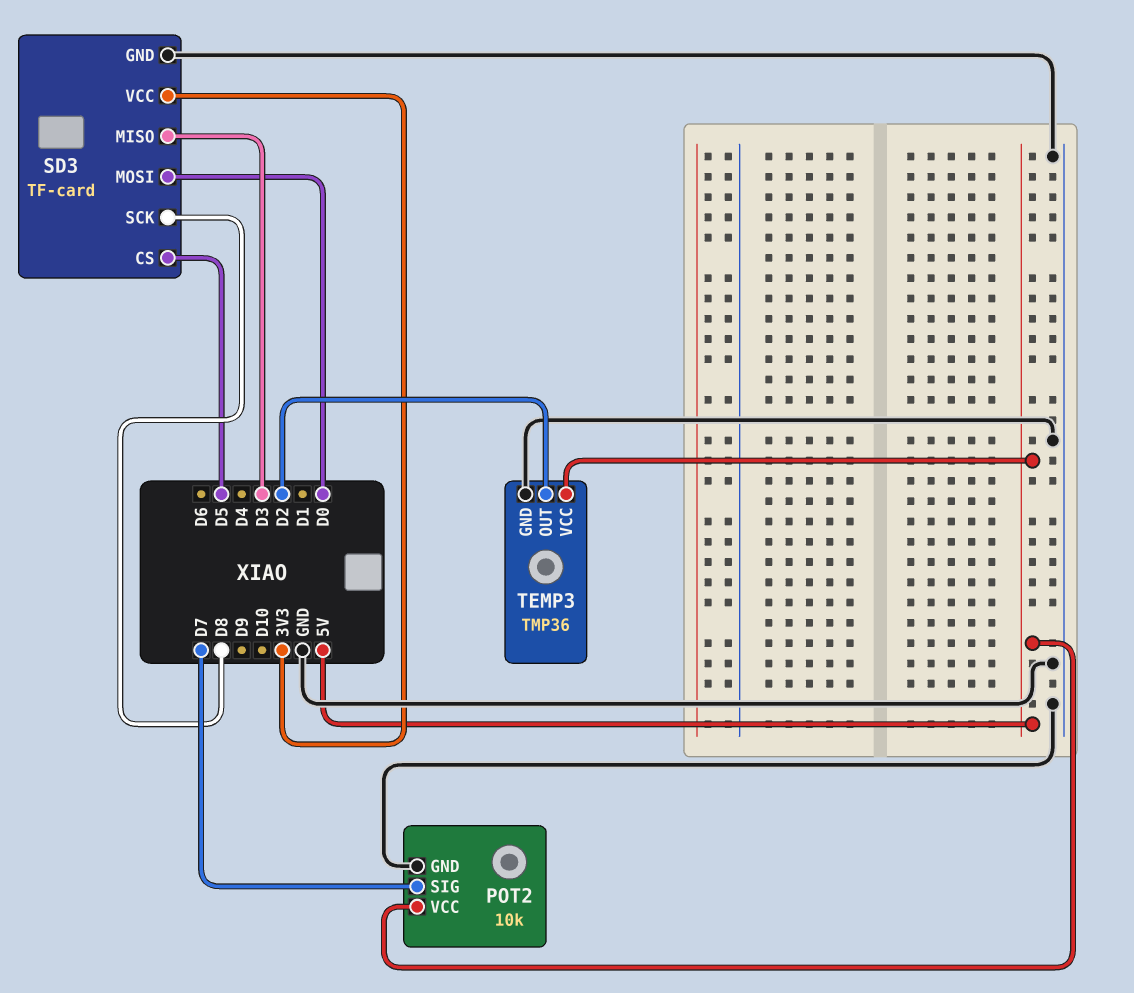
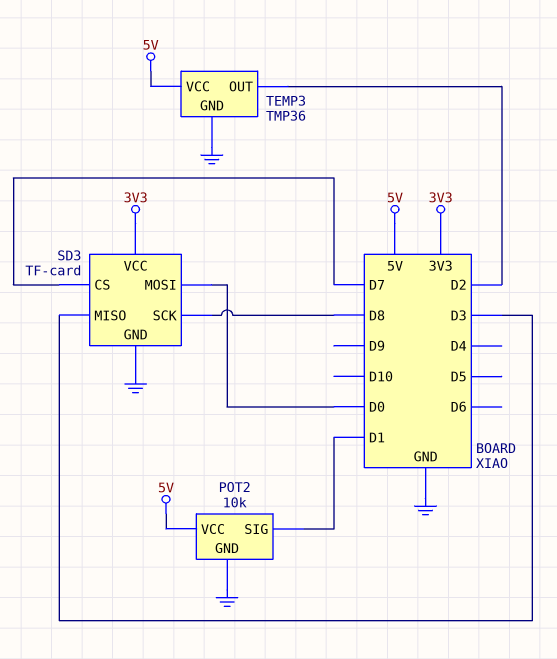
POT2 pin SIG: D7 -> D1
SD3 pin CS: D5 -> D7

